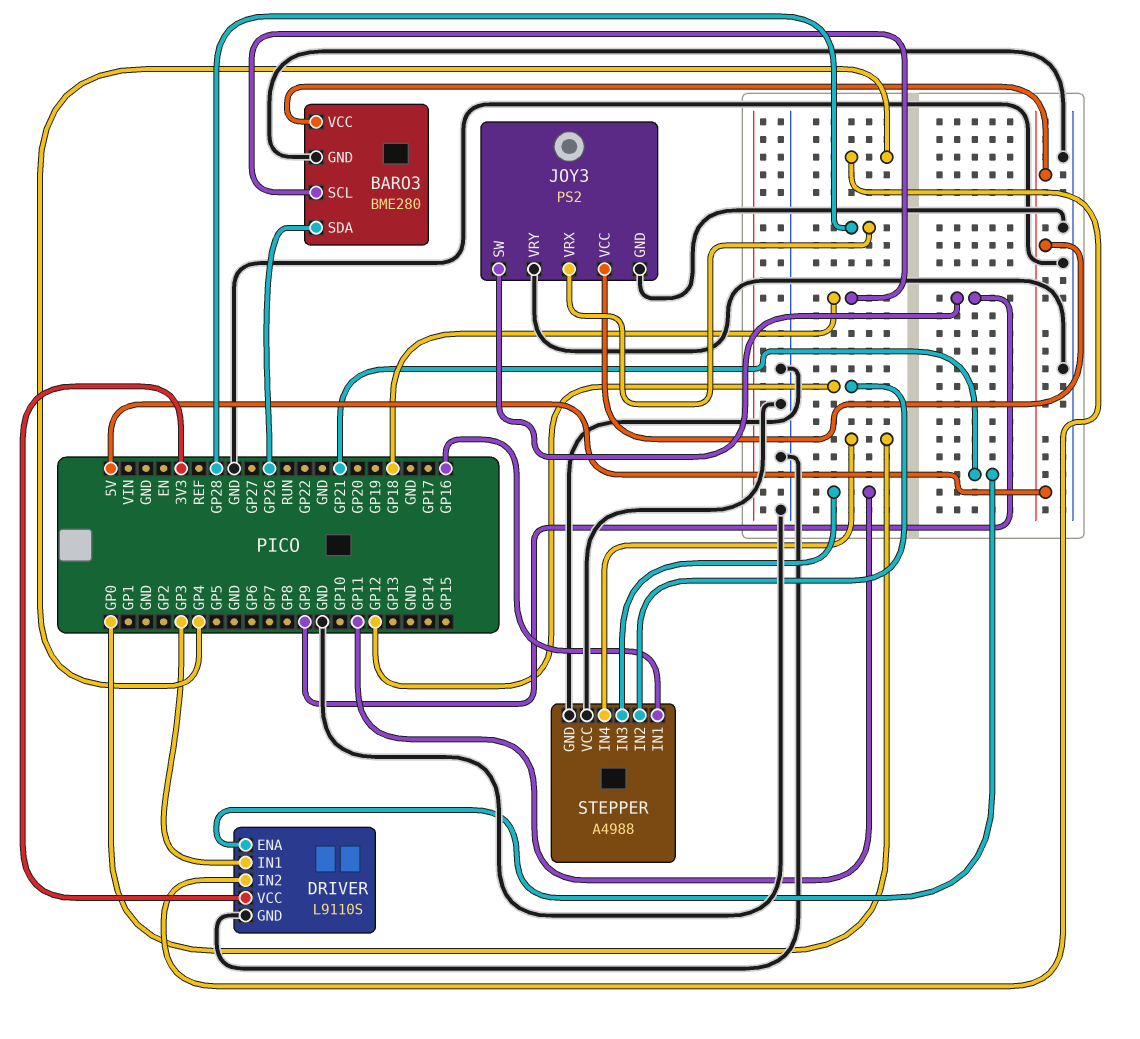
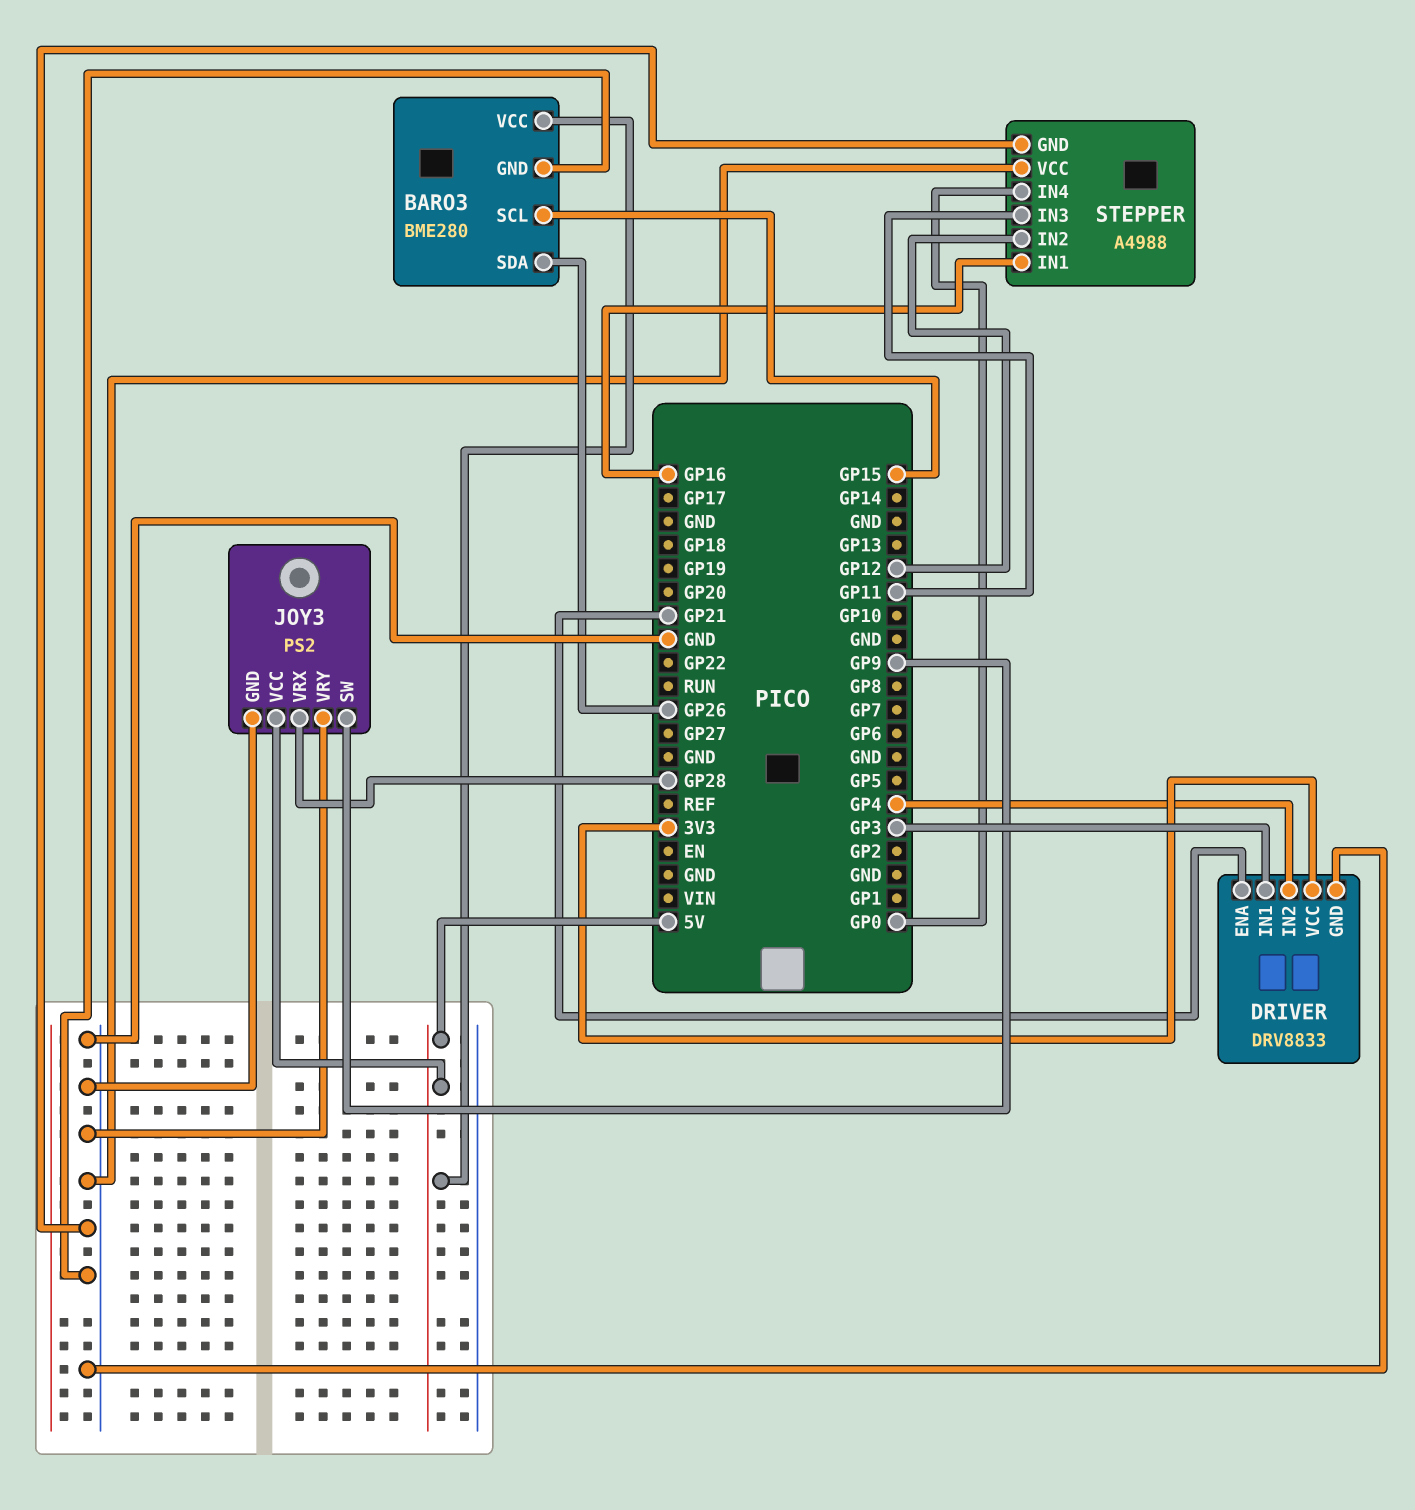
BARO3 pin SCL: GP18 -> GP15
DRIVER: L9110S -> DRV8833

